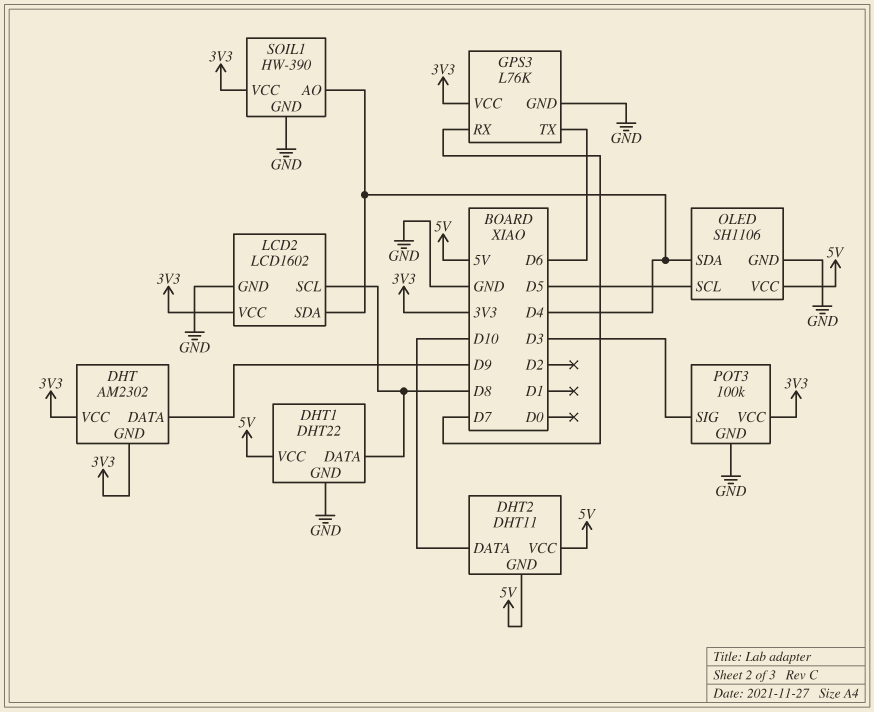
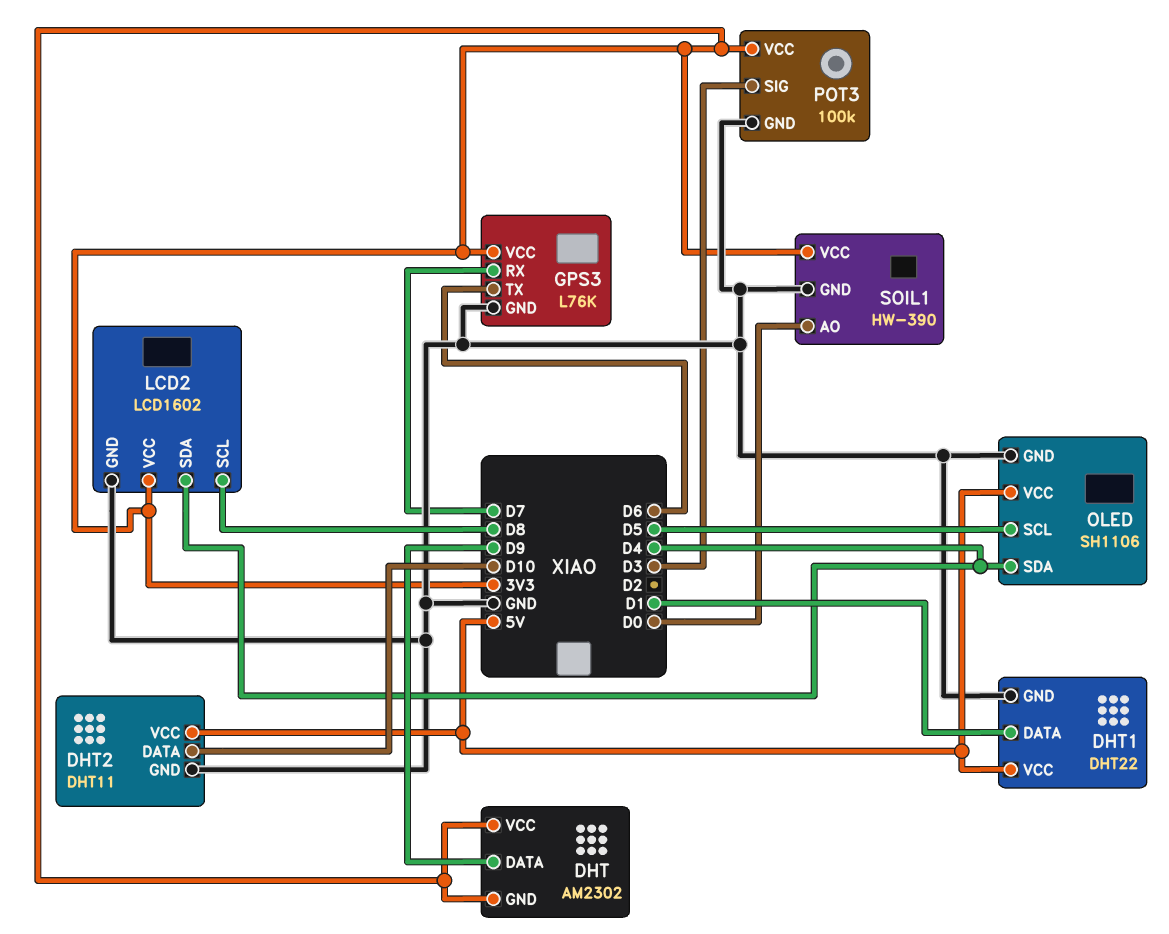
DHT1 pin DATA: D8 -> D1
DHT2 pin GND: 5V -> GND
SOIL1 pin AO: D4 -> D0

